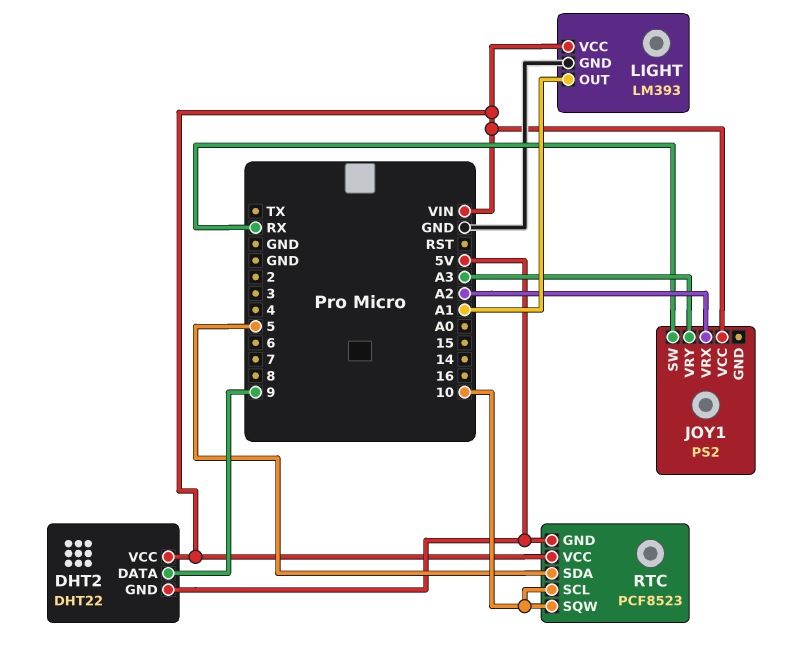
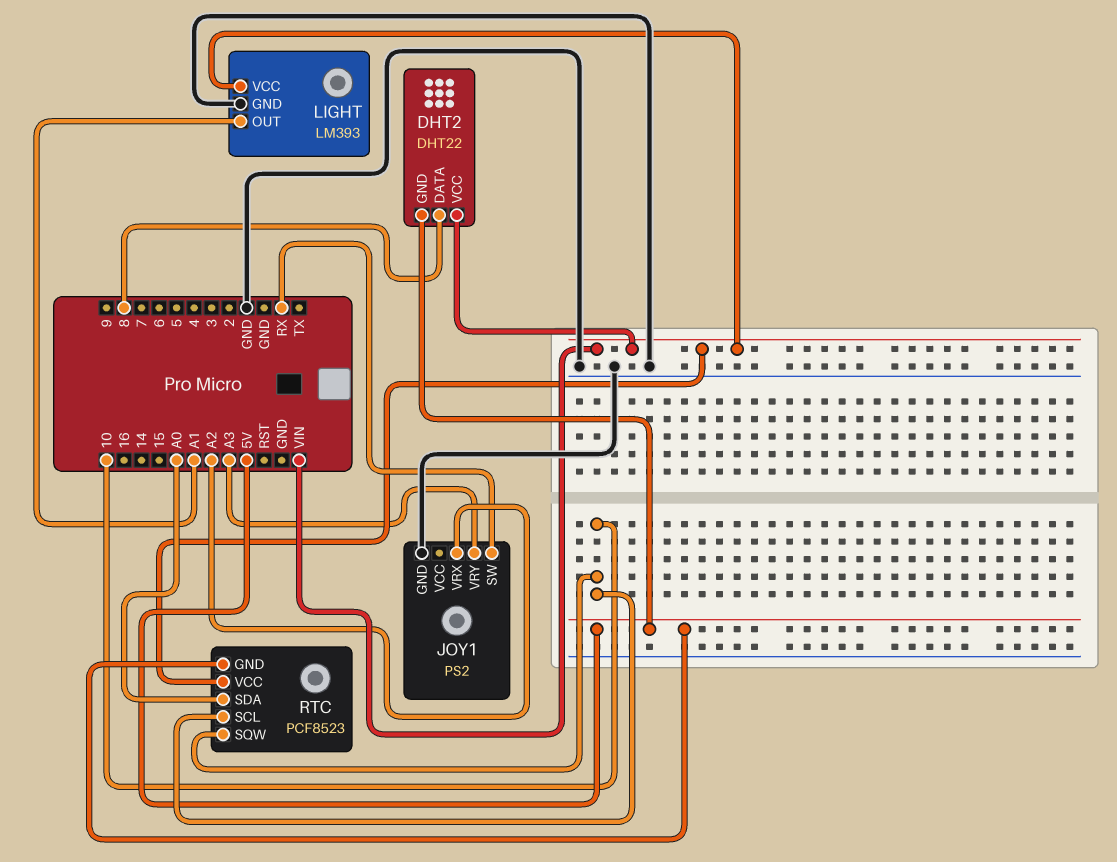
DHT2 pin DATA: 9 -> 8
JOY1 pin GND: none -> GND
JOY1 pin VCC: VIN -> none
RTC pin SDA: 5 -> A0

